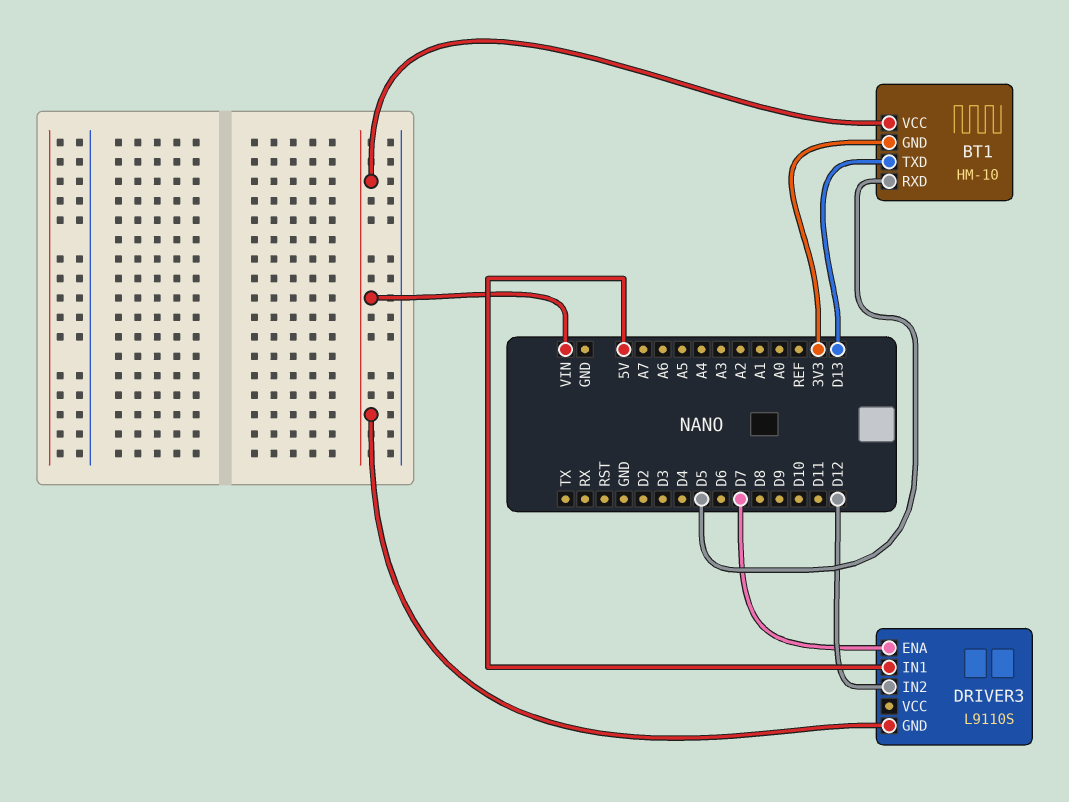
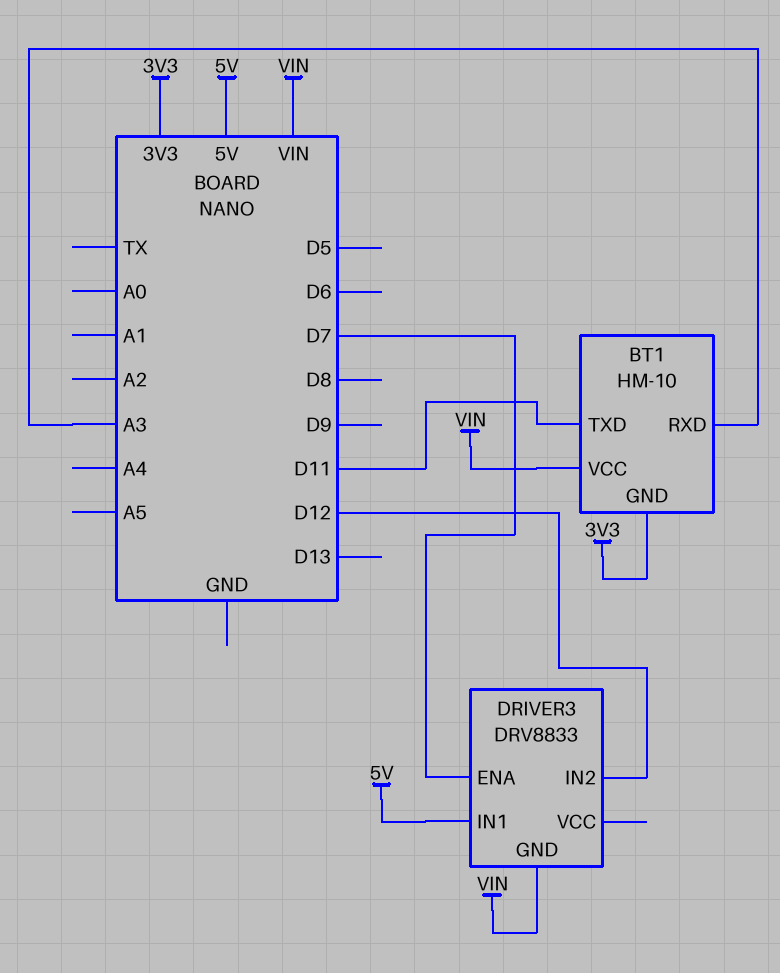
BT1 pin RXD: D5 -> A3
BT1 pin TXD: D13 -> D11
DRIVER3: L9110S -> DRV8833

